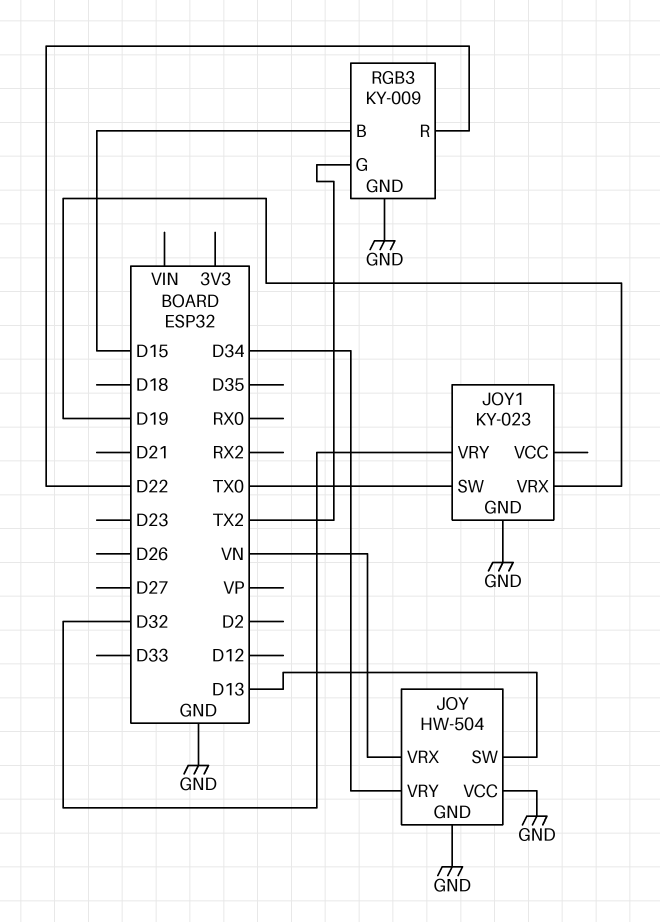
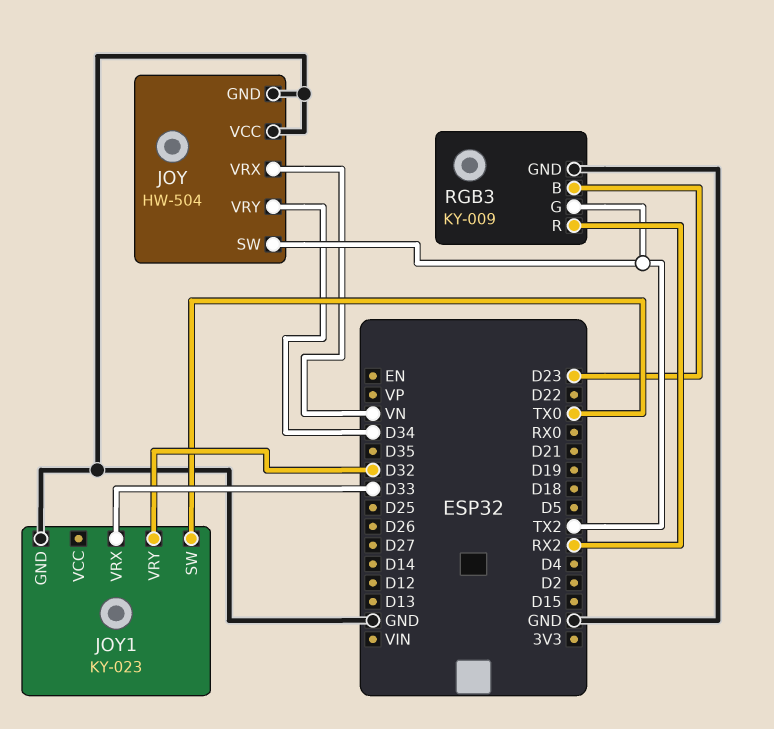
JOY pin SW: D13 -> TX2
JOY1 pin VRX: D19 -> D33
RGB3 pin B: D15 -> D23
RGB3 pin R: D22 -> RX2

